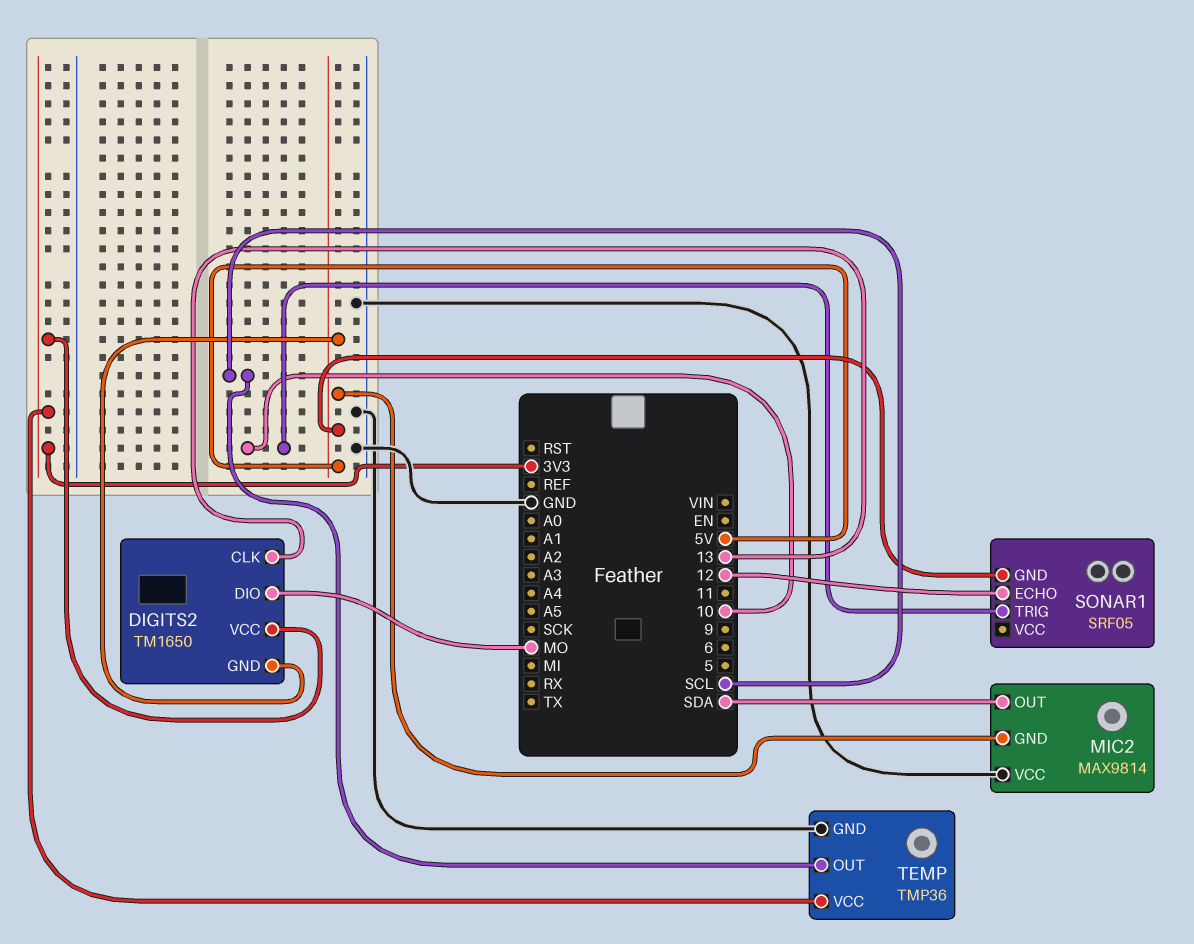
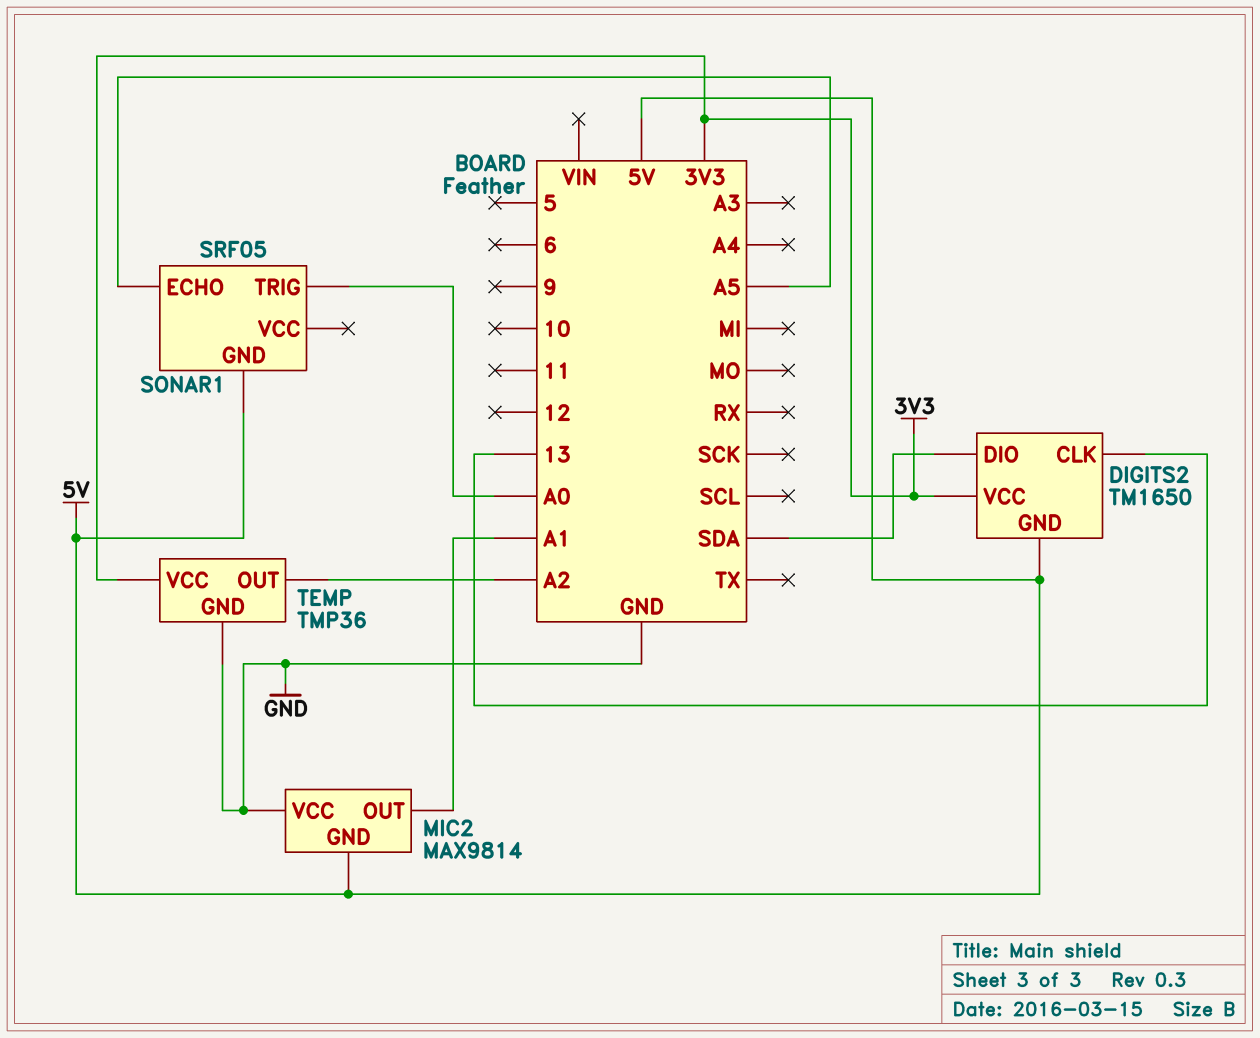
DIGITS2 pin DIO: MO -> SDA
MIC2 pin OUT: SDA -> A1
SONAR1 pin ECHO: 12 -> A5
SONAR1 pin TRIG: 10 -> A0
TEMP pin OUT: SCL -> A2

